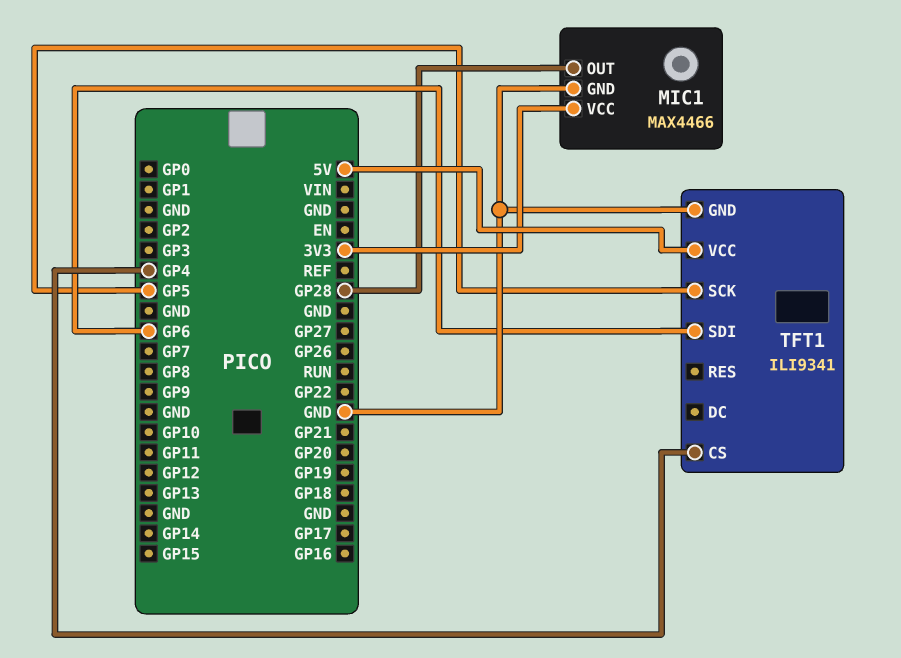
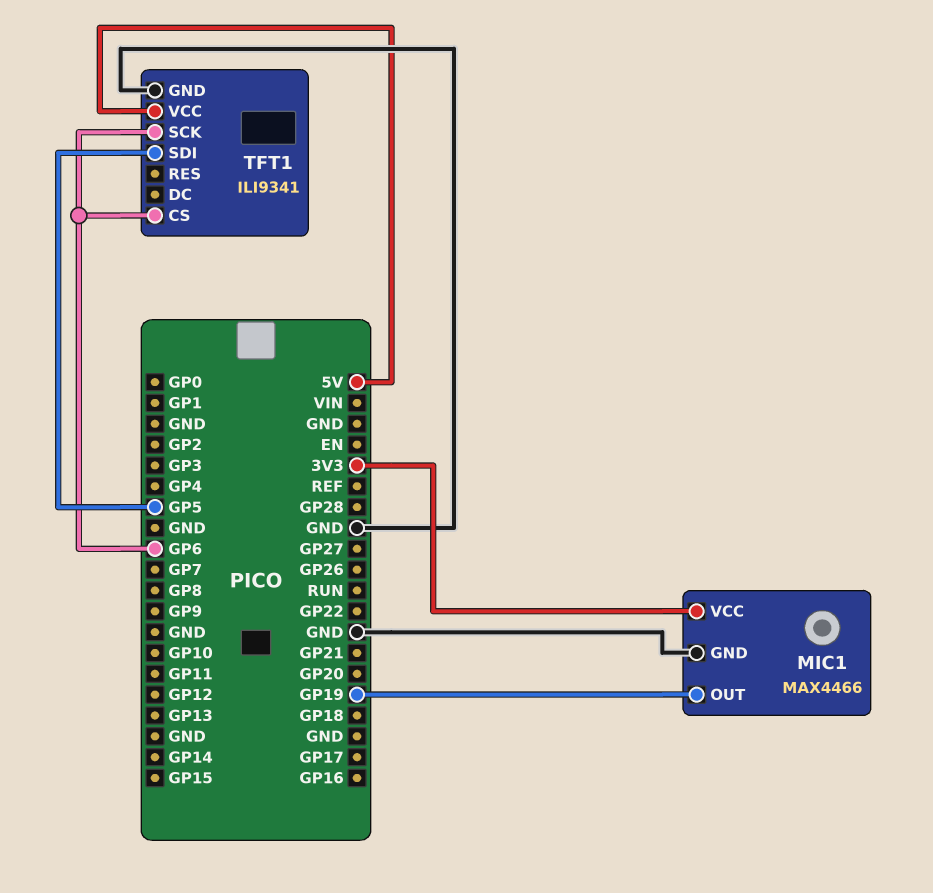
MIC1 pin OUT: GP28 -> GP19
TFT1 pin CS: GP4 -> GP6
TFT1 pin SCK: GP5 -> GP6
TFT1 pin SDI: GP6 -> GP5

